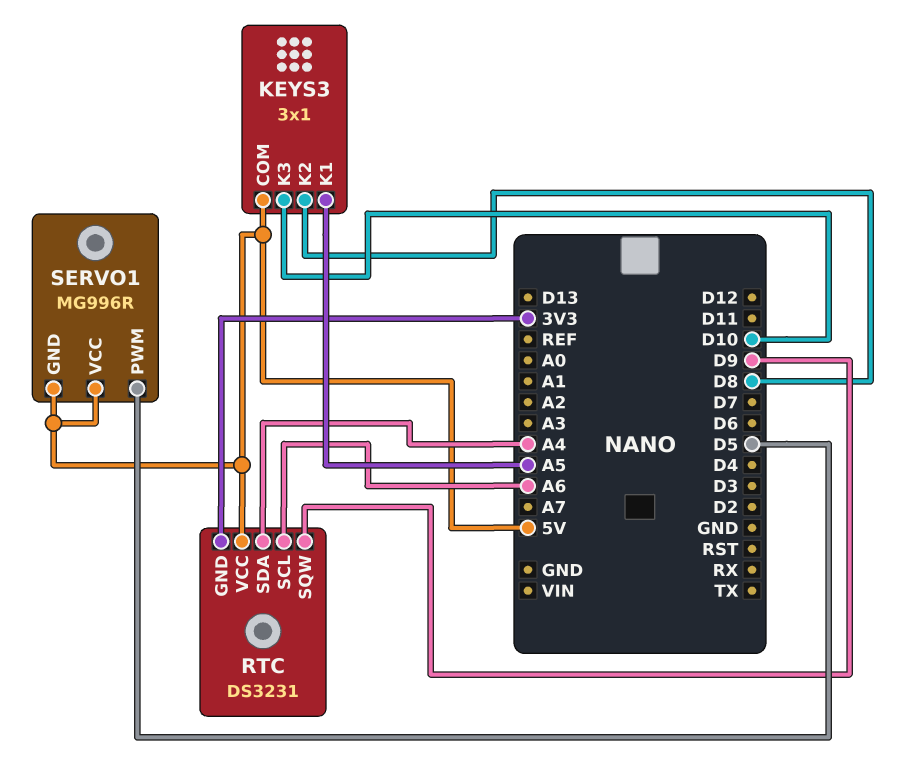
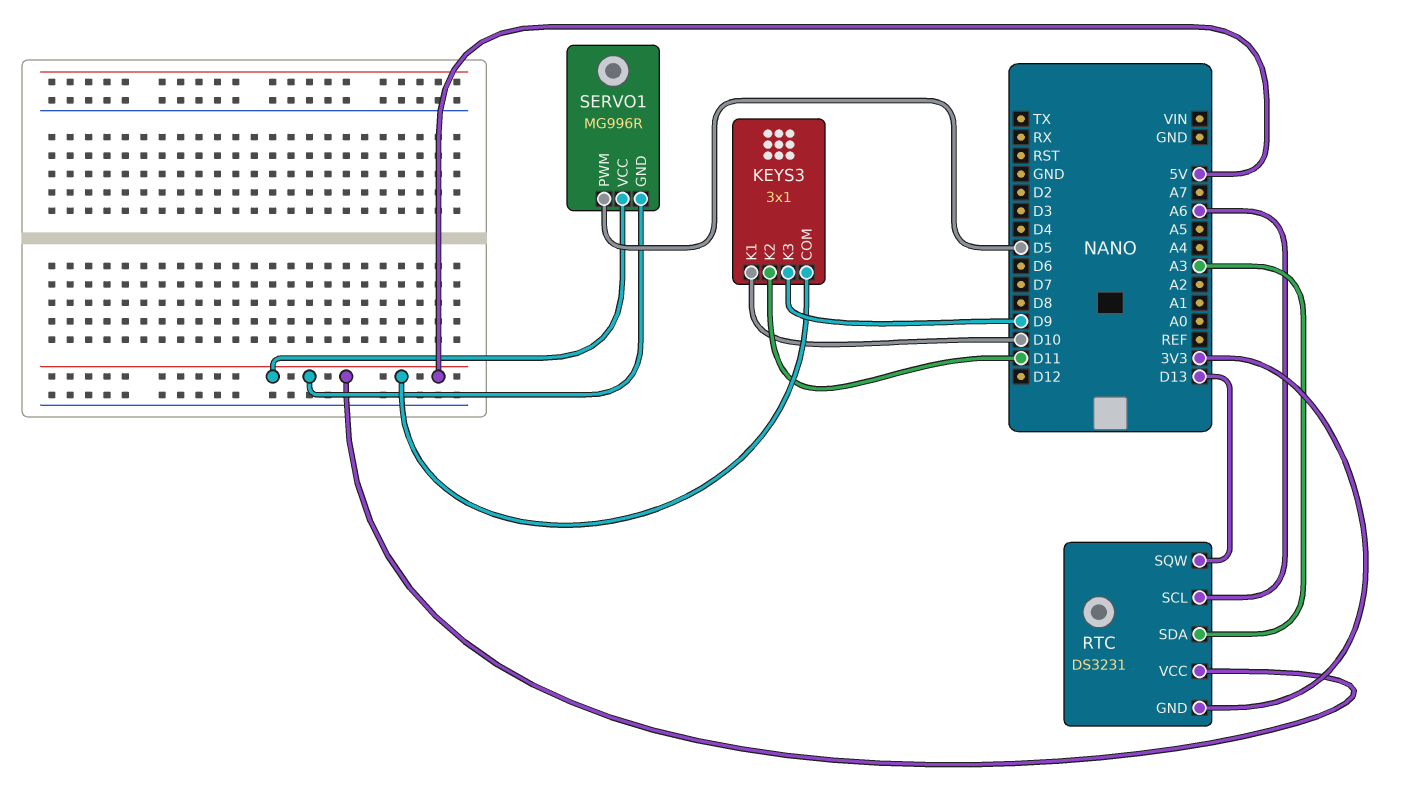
KEYS3 pin K1: A5 -> D10
KEYS3 pin K2: D8 -> D11
KEYS3 pin K3: D10 -> D9
RTC pin SDA: A4 -> A3
RTC pin SQW: D9 -> D13

